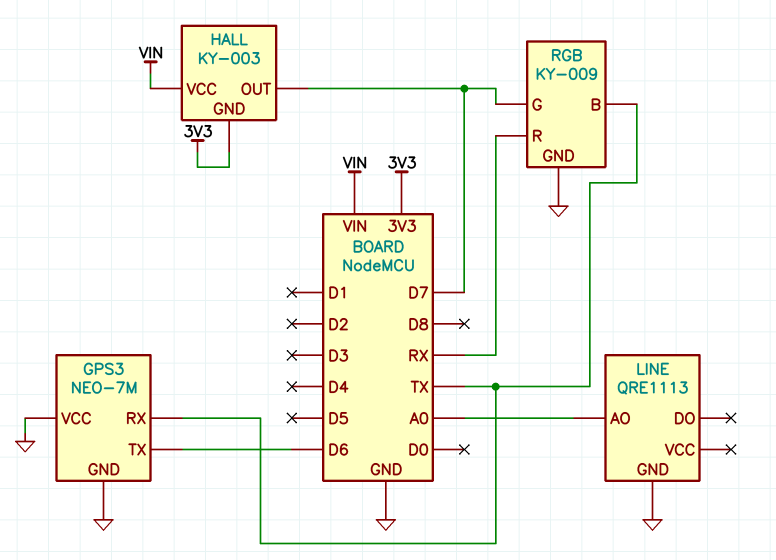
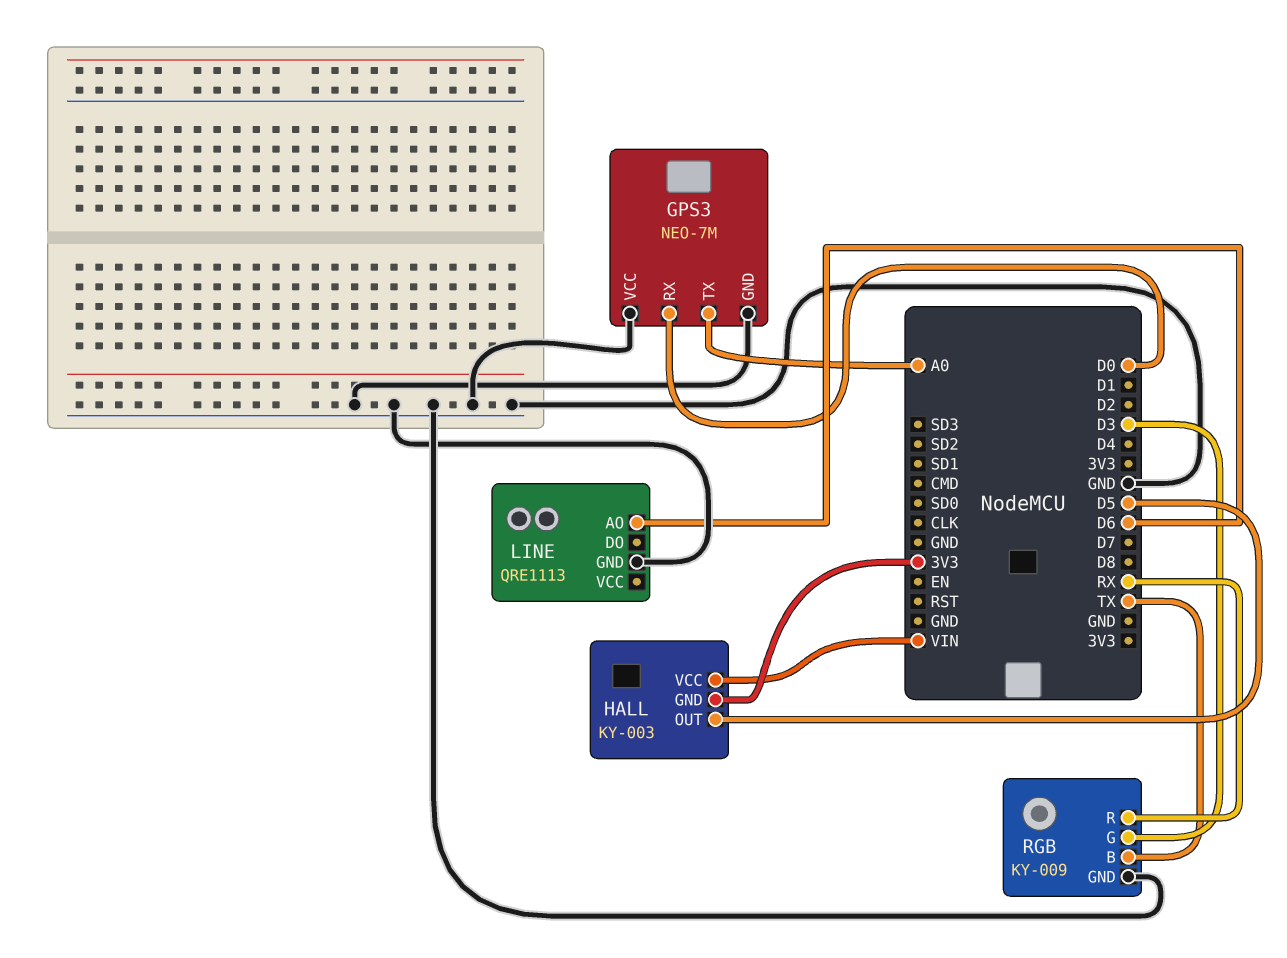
GPS3 pin RX: TX -> D0
GPS3 pin TX: D6 -> A0
HALL pin OUT: D7 -> D5
LINE pin AO: A0 -> D6
RGB pin G: D7 -> D3

